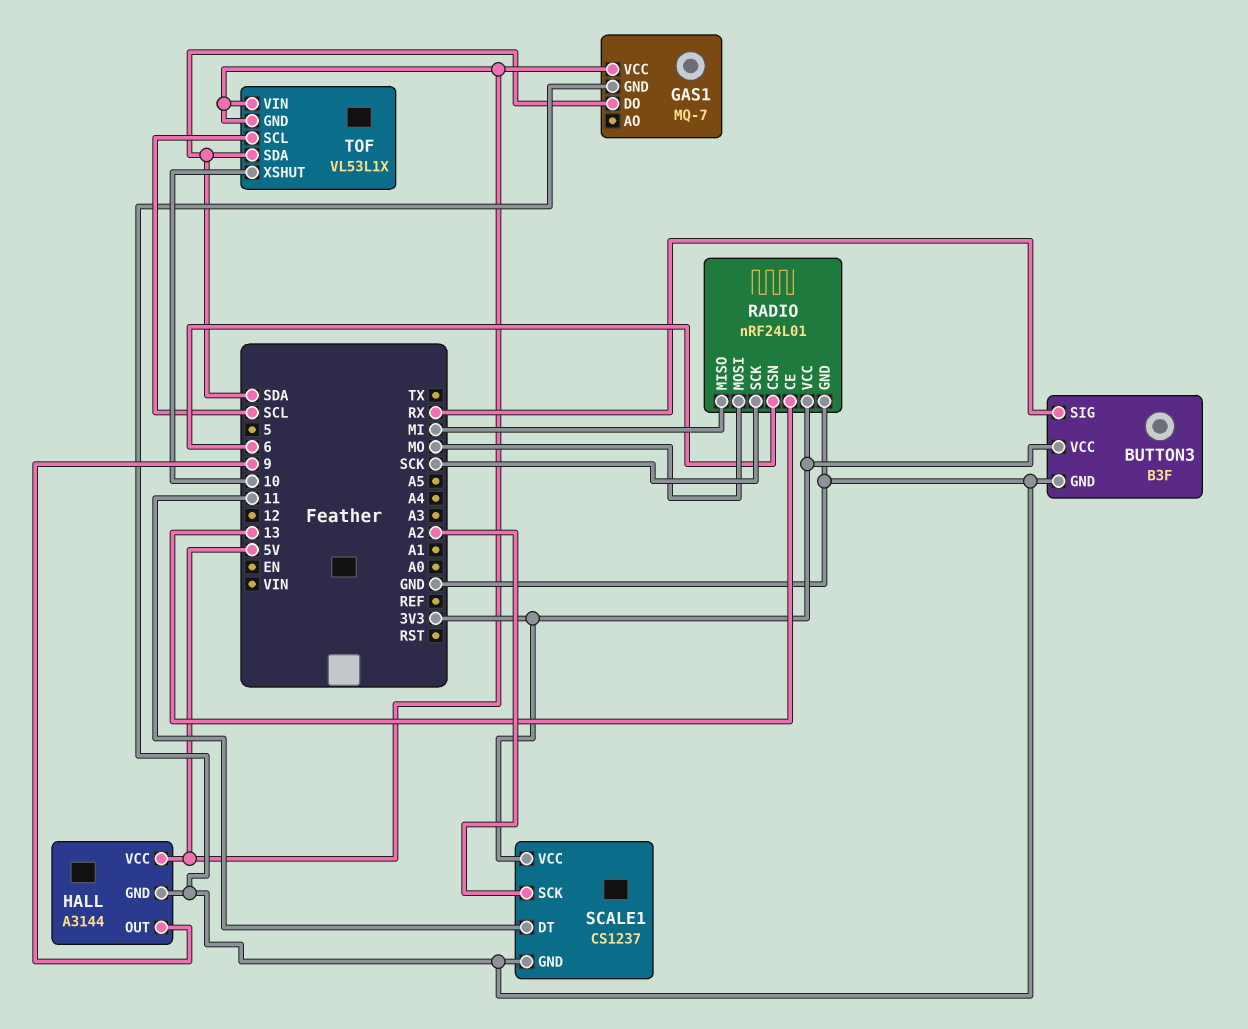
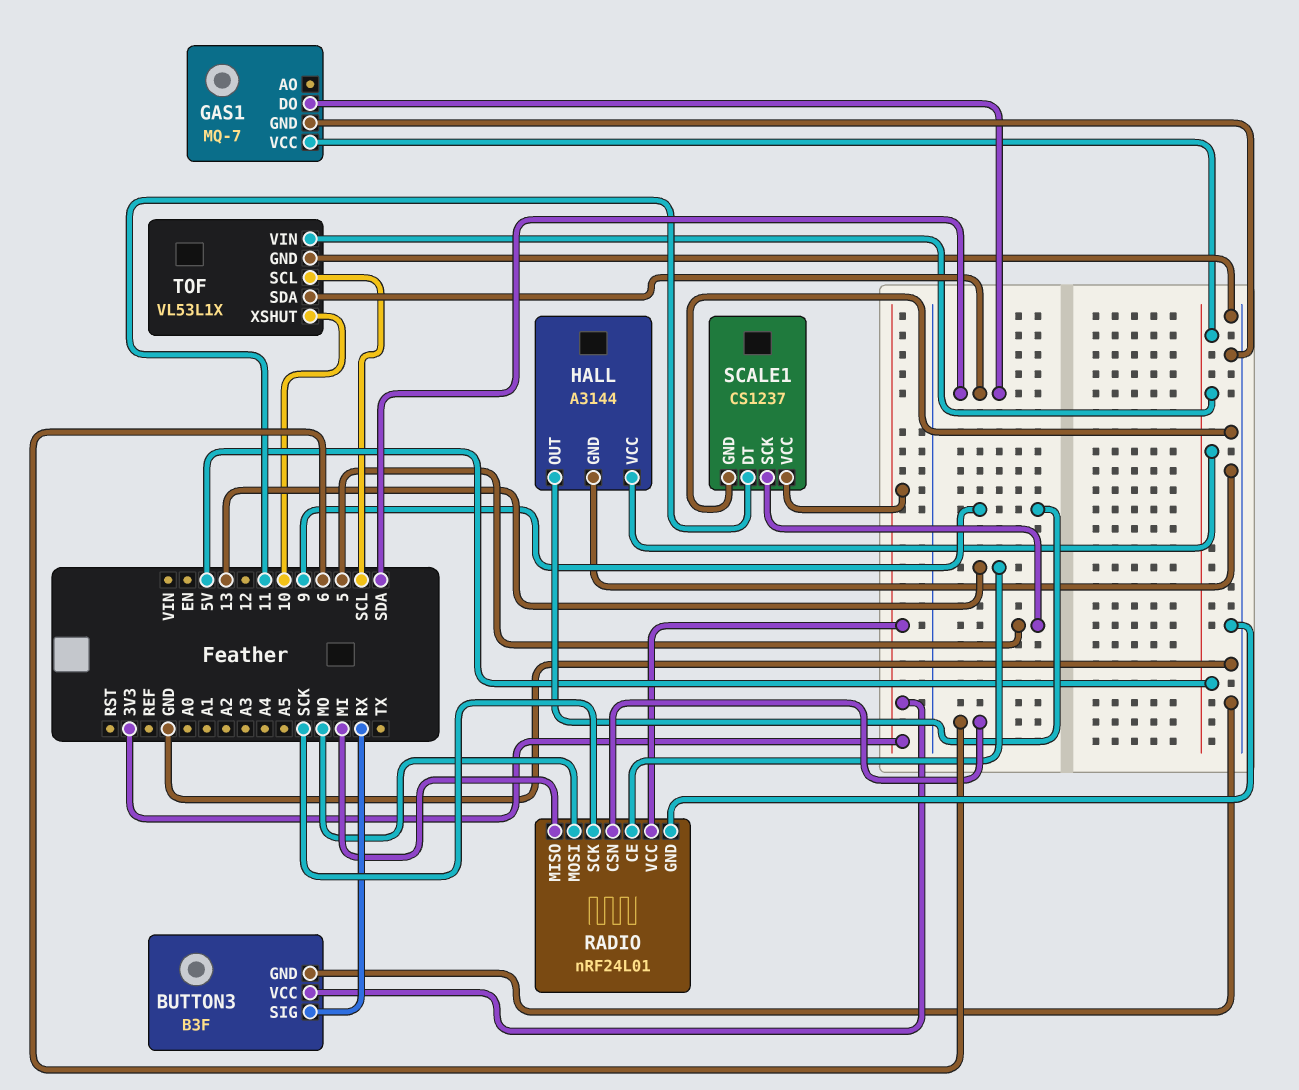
SCALE1 pin SCK: A2 -> 5
TOF pin GND: 5V -> GND

